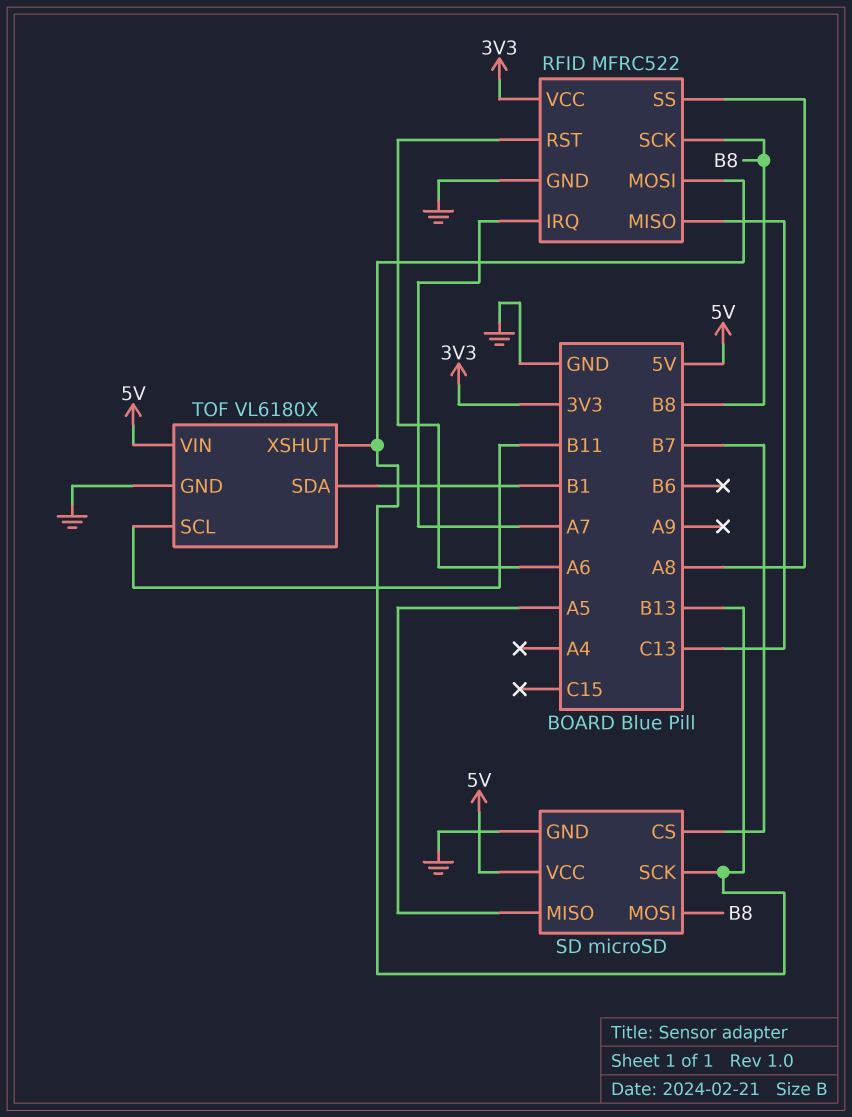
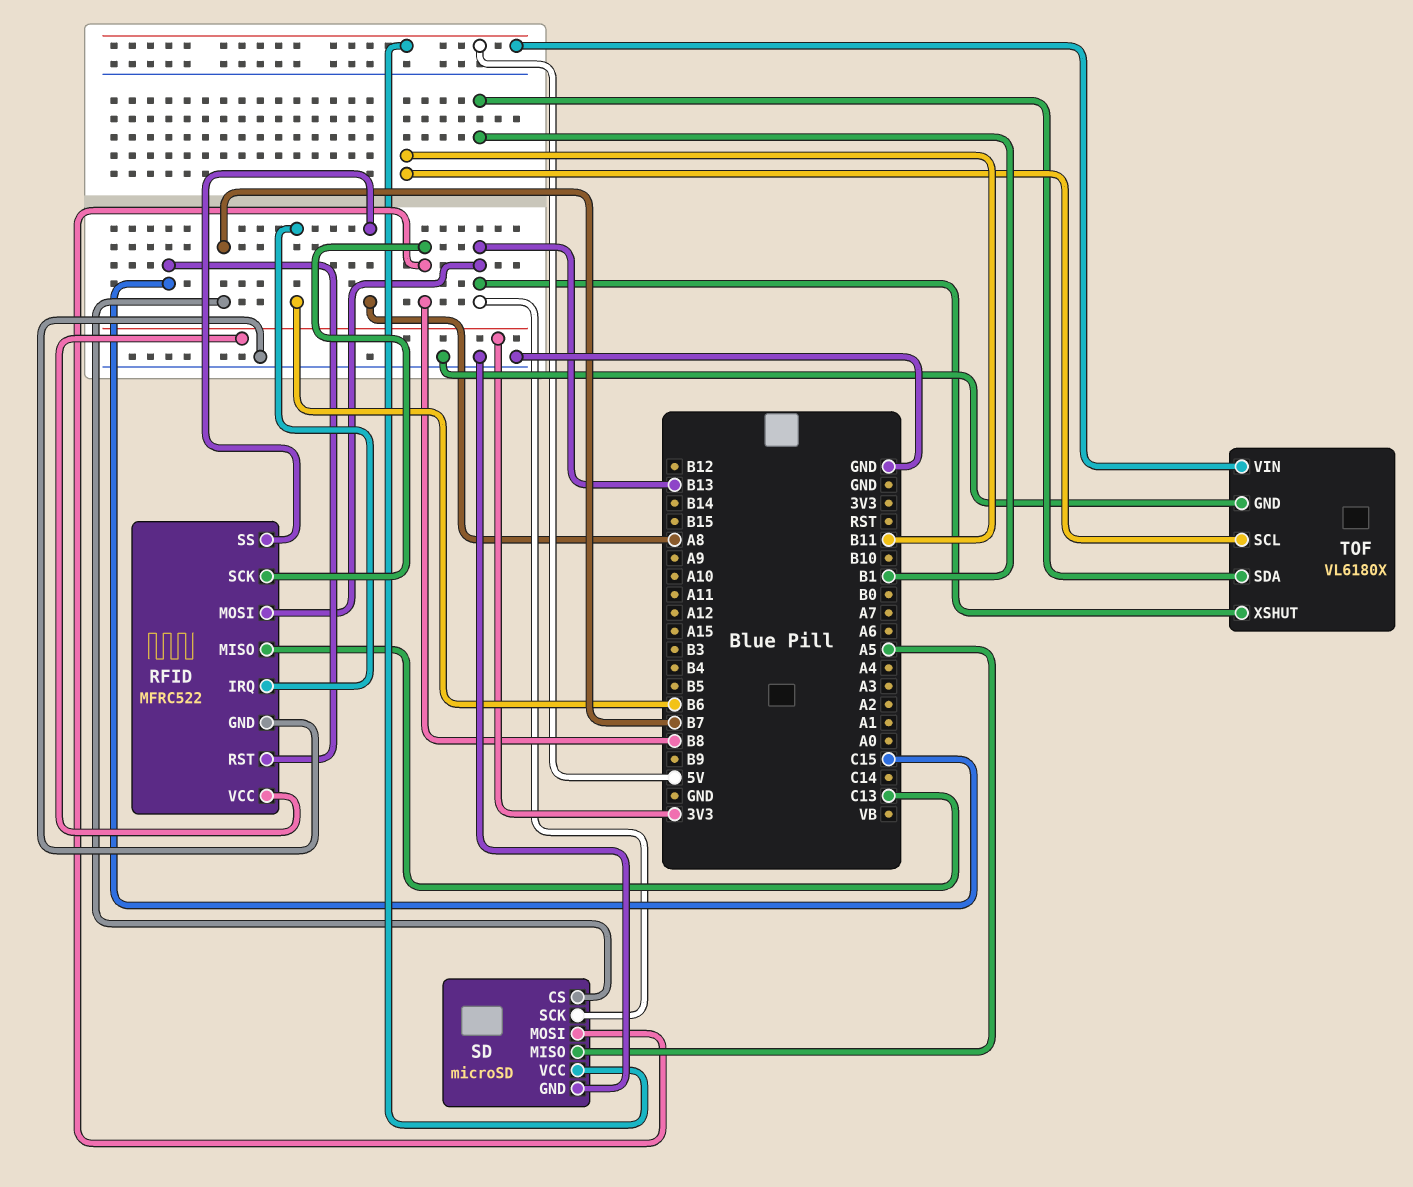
RFID pin IRQ: A7 -> B6
RFID pin RST: A6 -> C15

